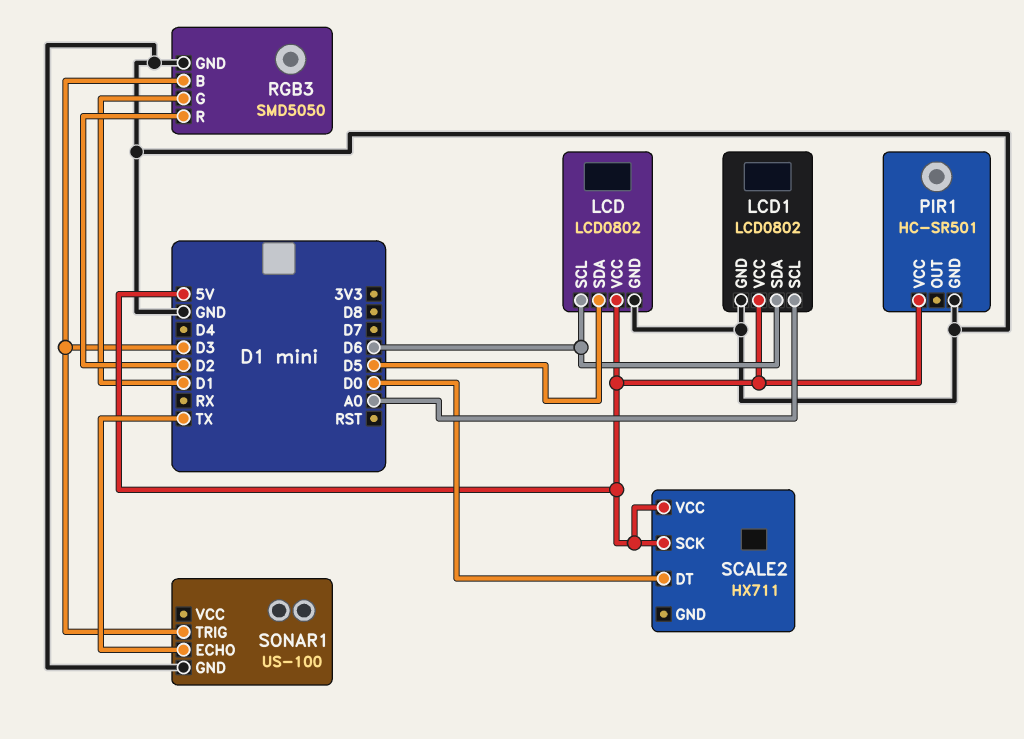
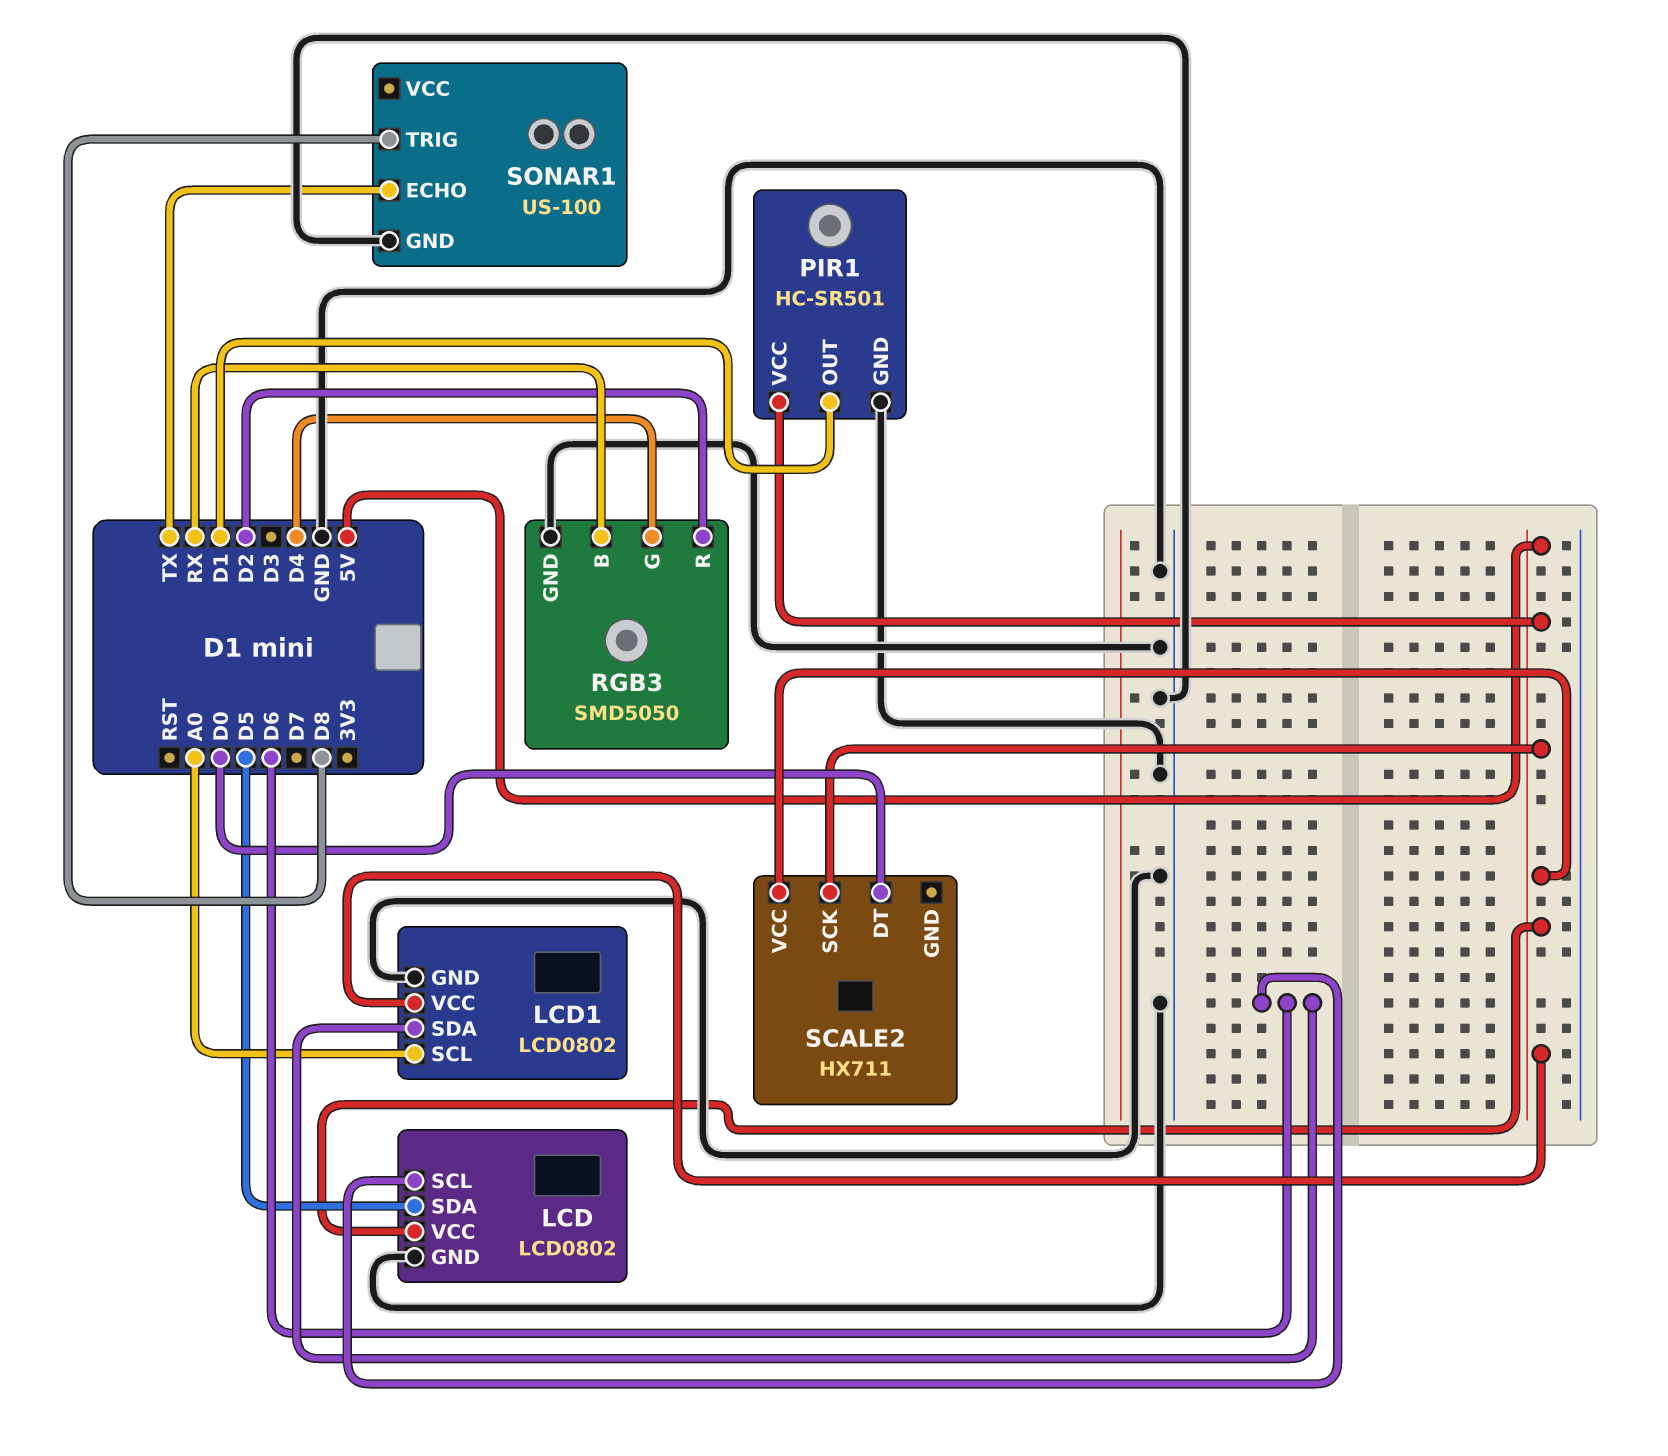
PIR1 pin OUT: none -> D1
RGB3 pin B: D3 -> RX
RGB3 pin G: D1 -> D4
SONAR1 pin TRIG: D3 -> D8

